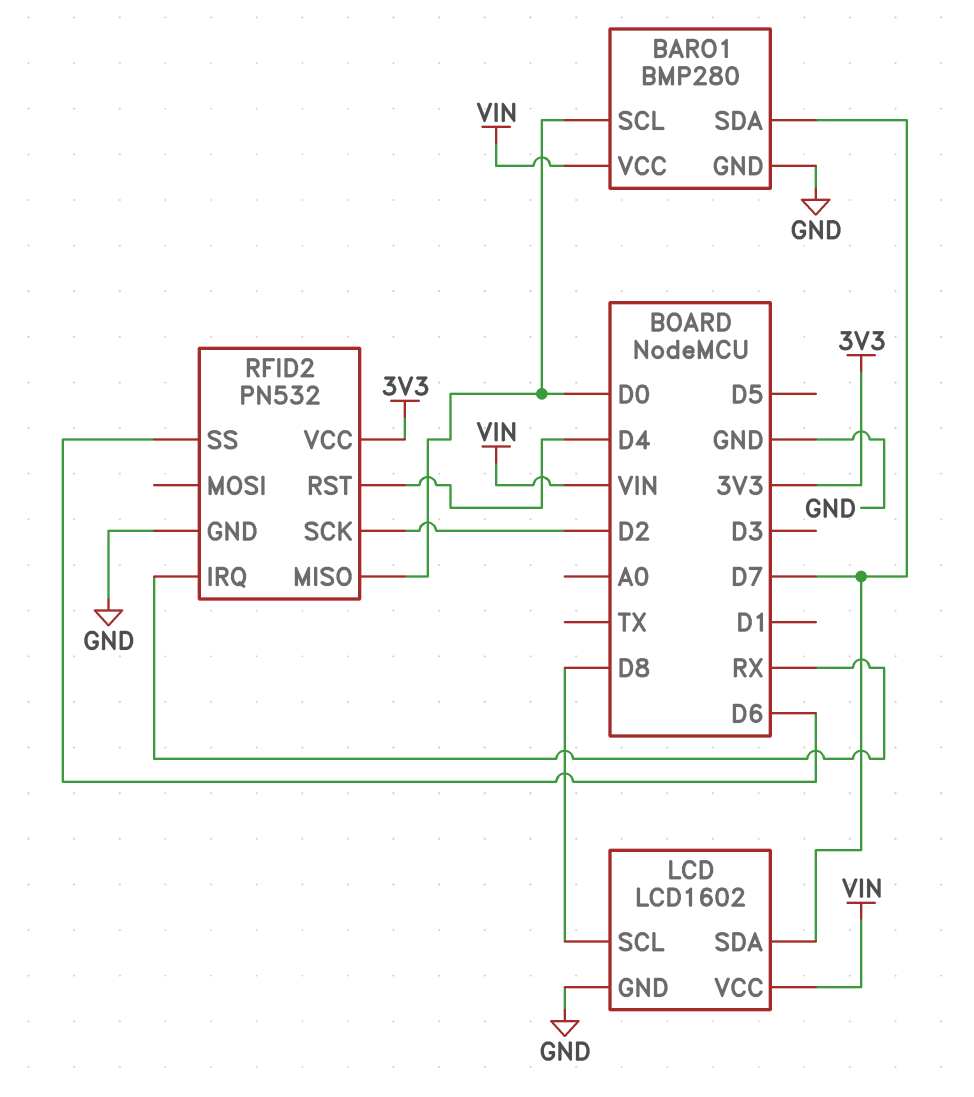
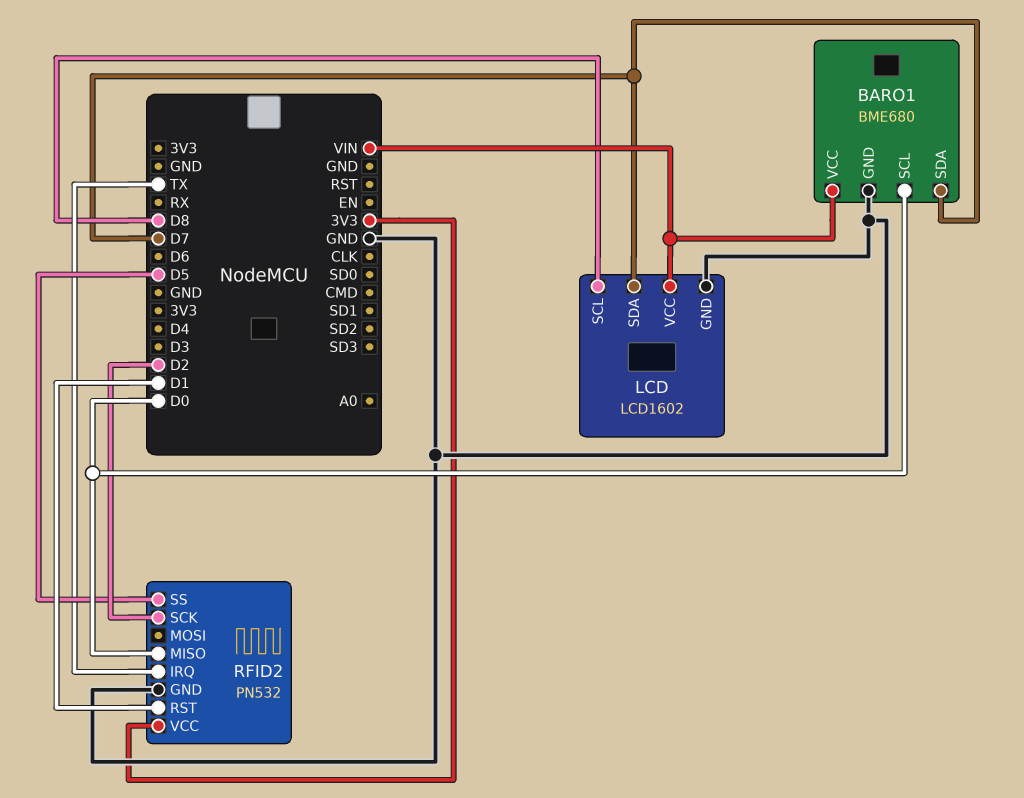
BARO1: BMP280 -> BME680
RFID2 pin IRQ: RX -> TX
RFID2 pin RST: D4 -> D1
RFID2 pin SS: D6 -> D5

